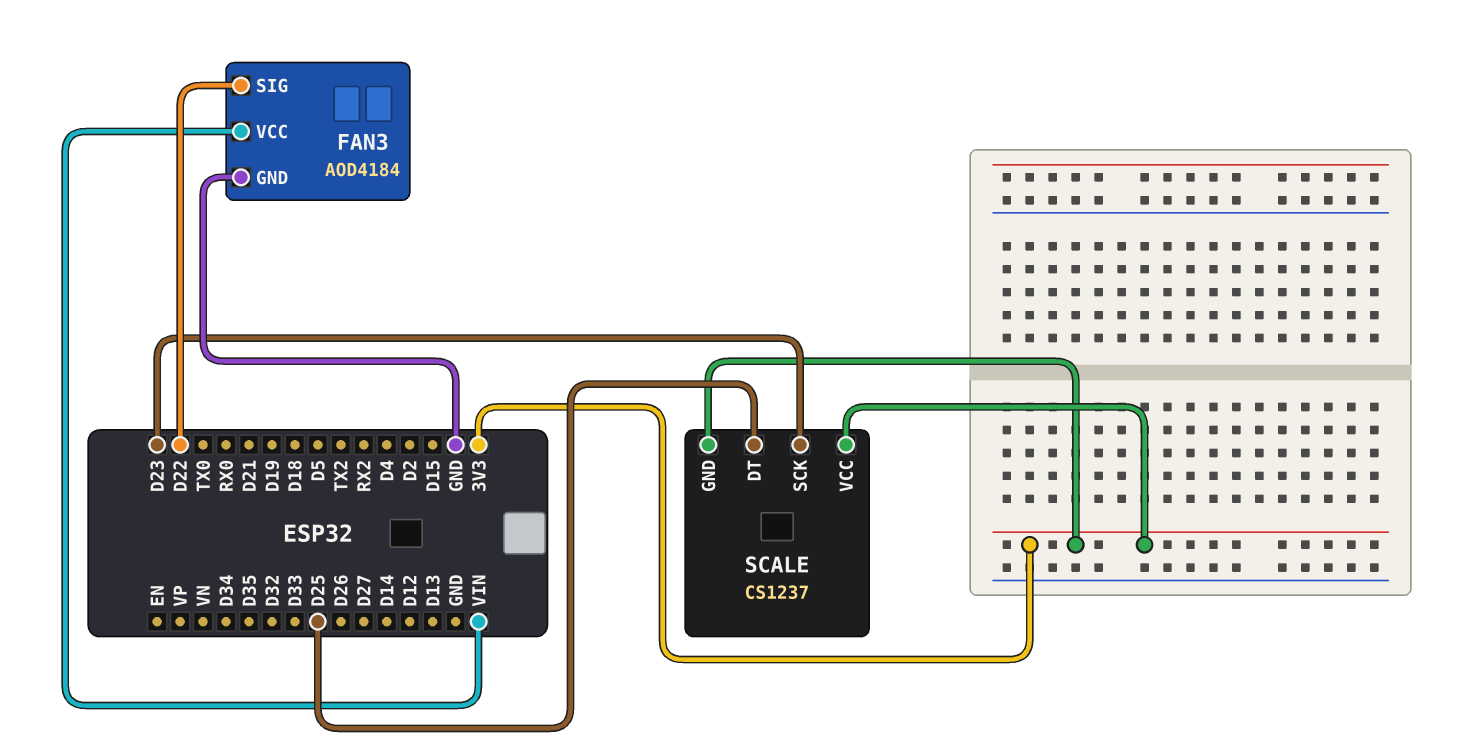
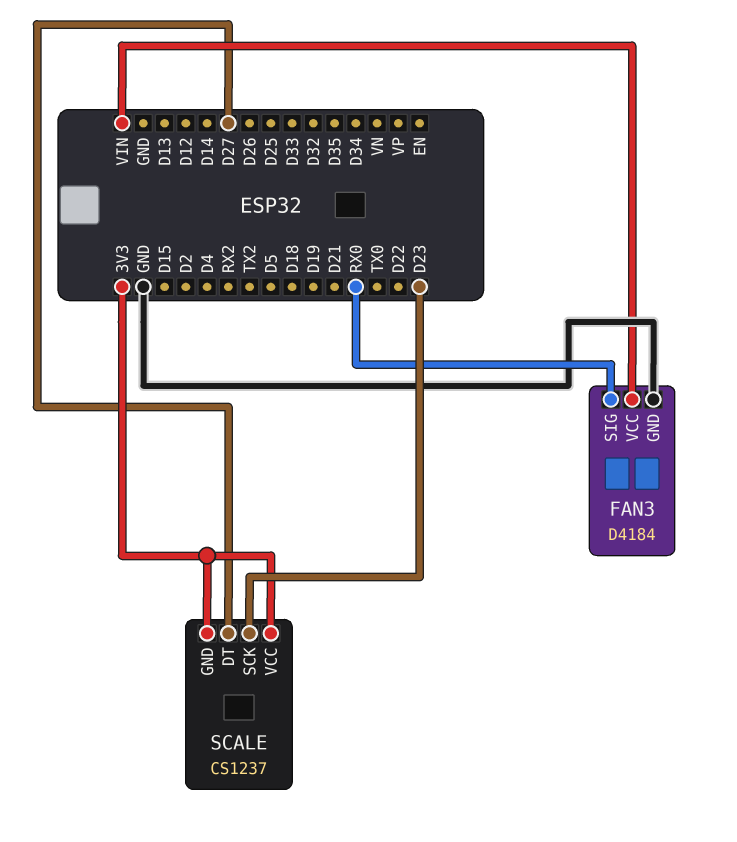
FAN3: AOD4184 -> D4184
FAN3 pin SIG: D22 -> RX0
SCALE pin DT: D25 -> D27

